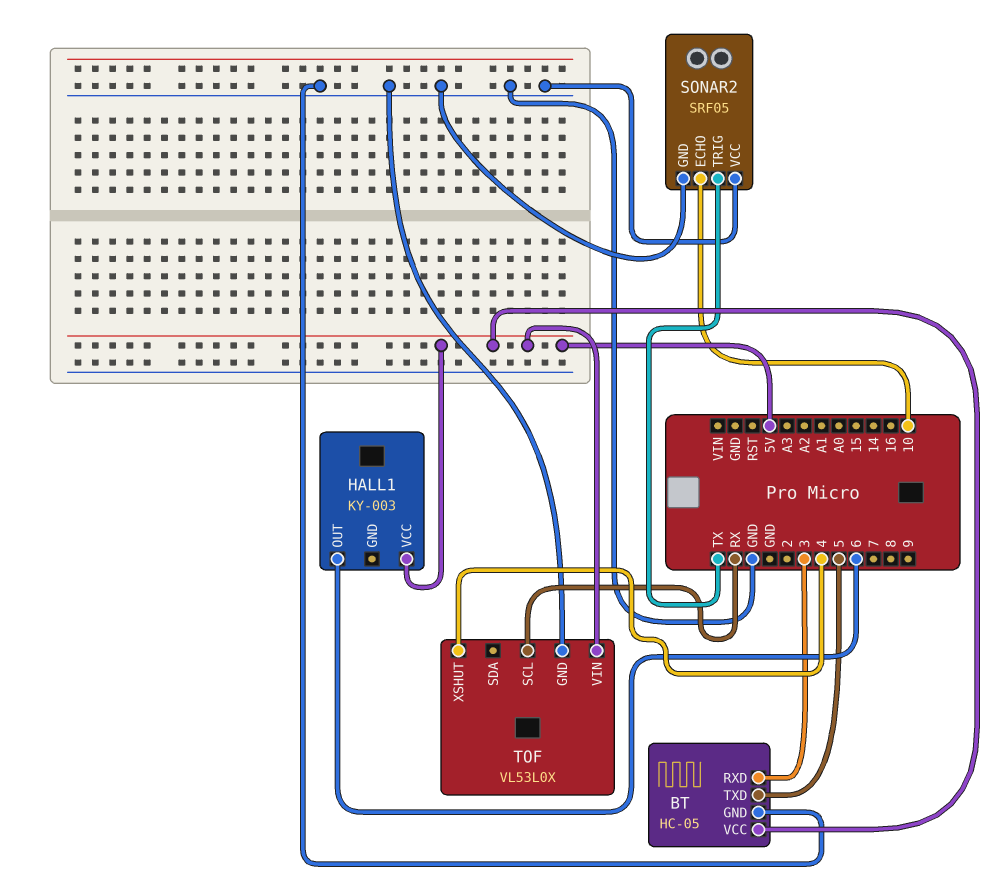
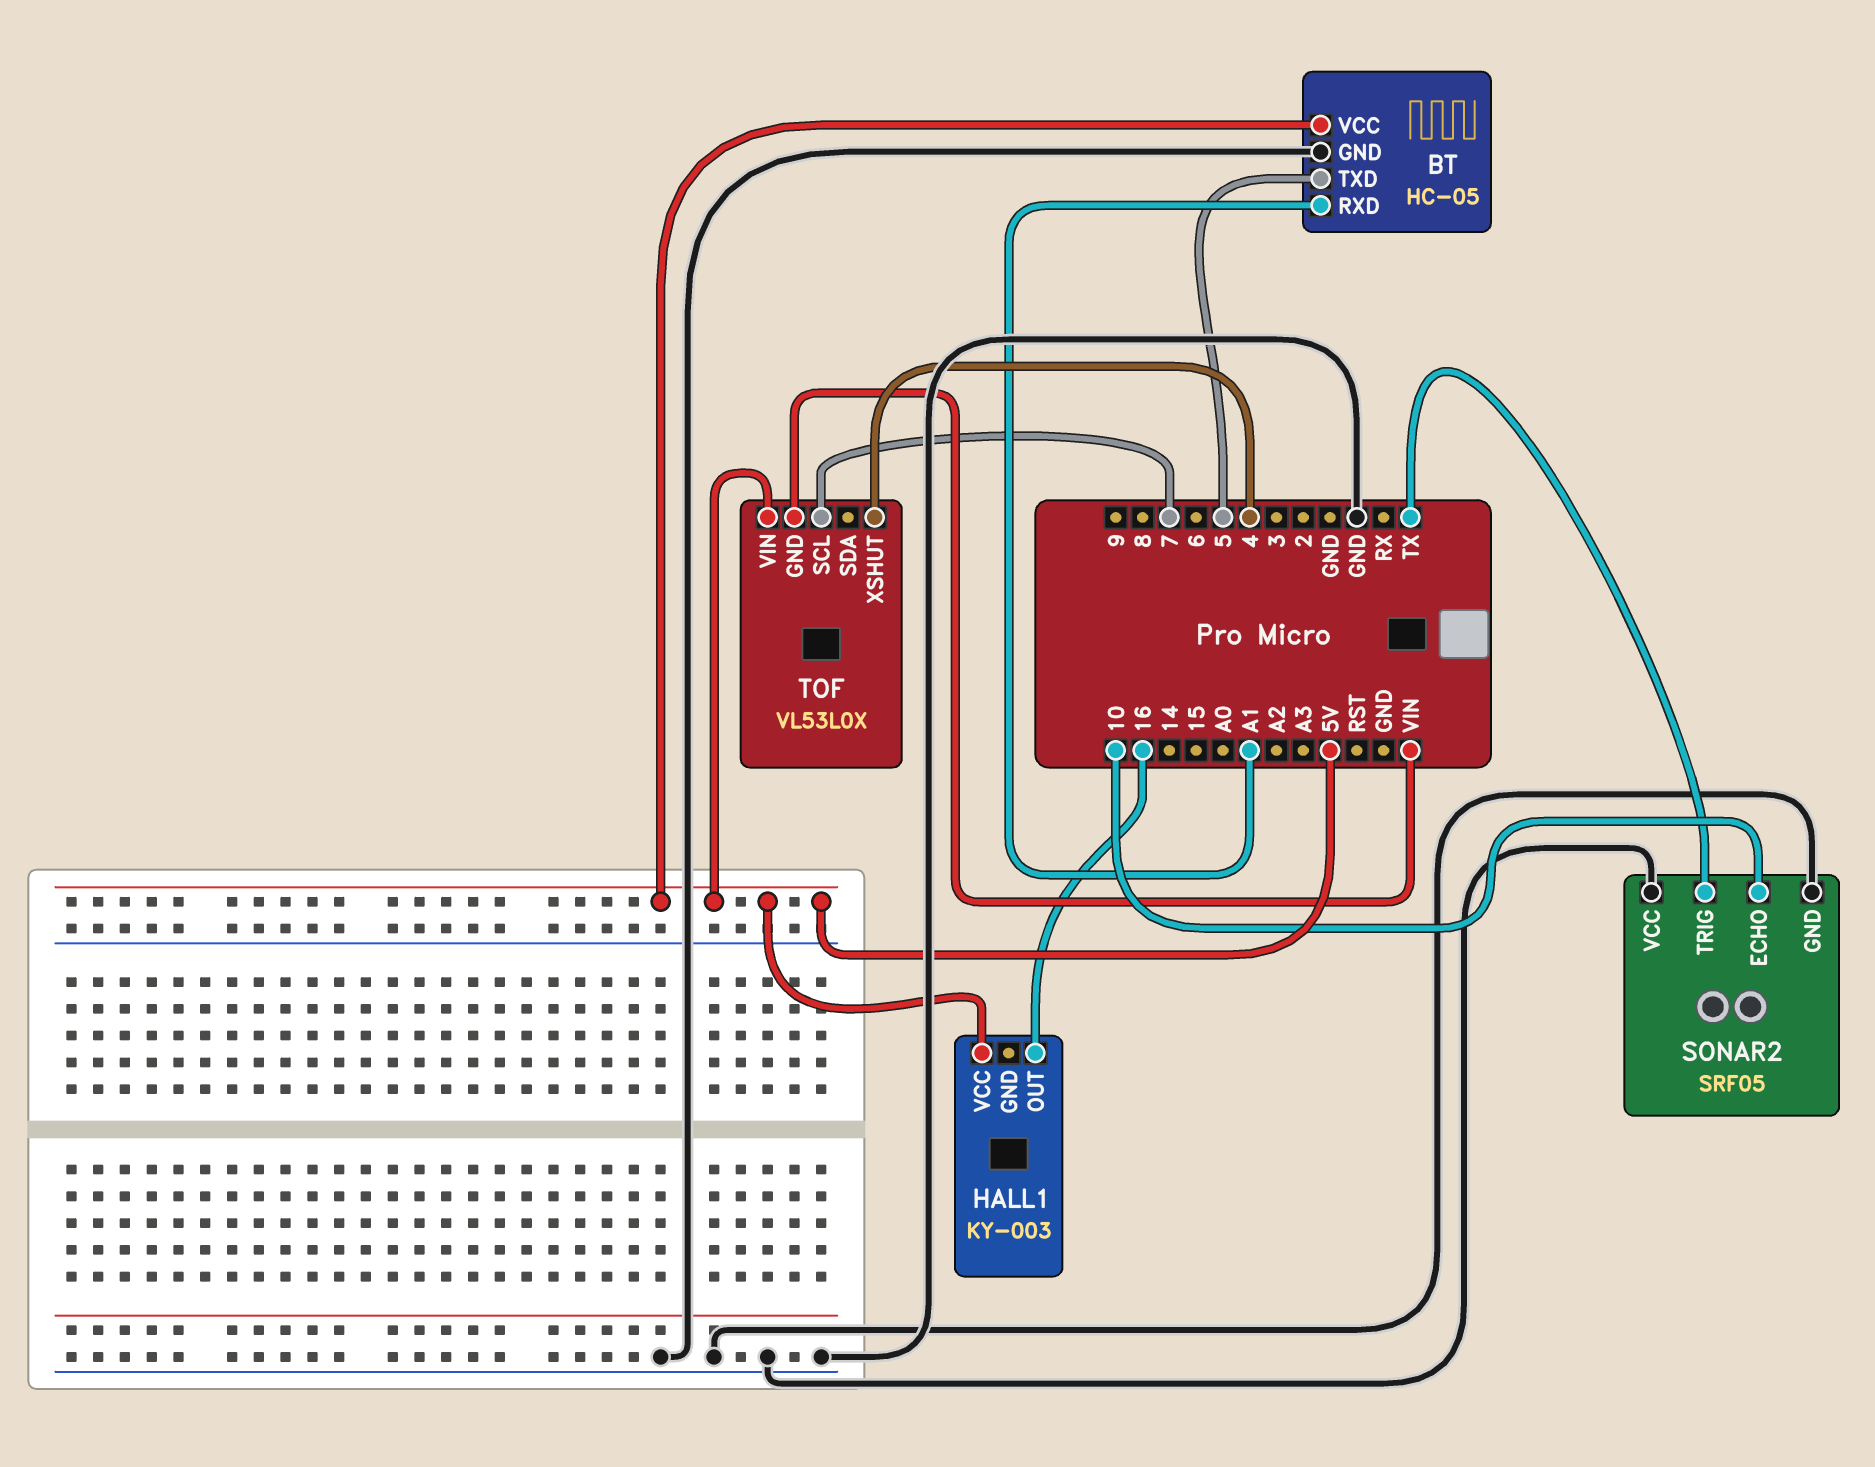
BT pin RXD: 3 -> A1
HALL1 pin OUT: 6 -> 16
TOF pin GND: GND -> VIN
TOF pin SCL: RX -> 7

